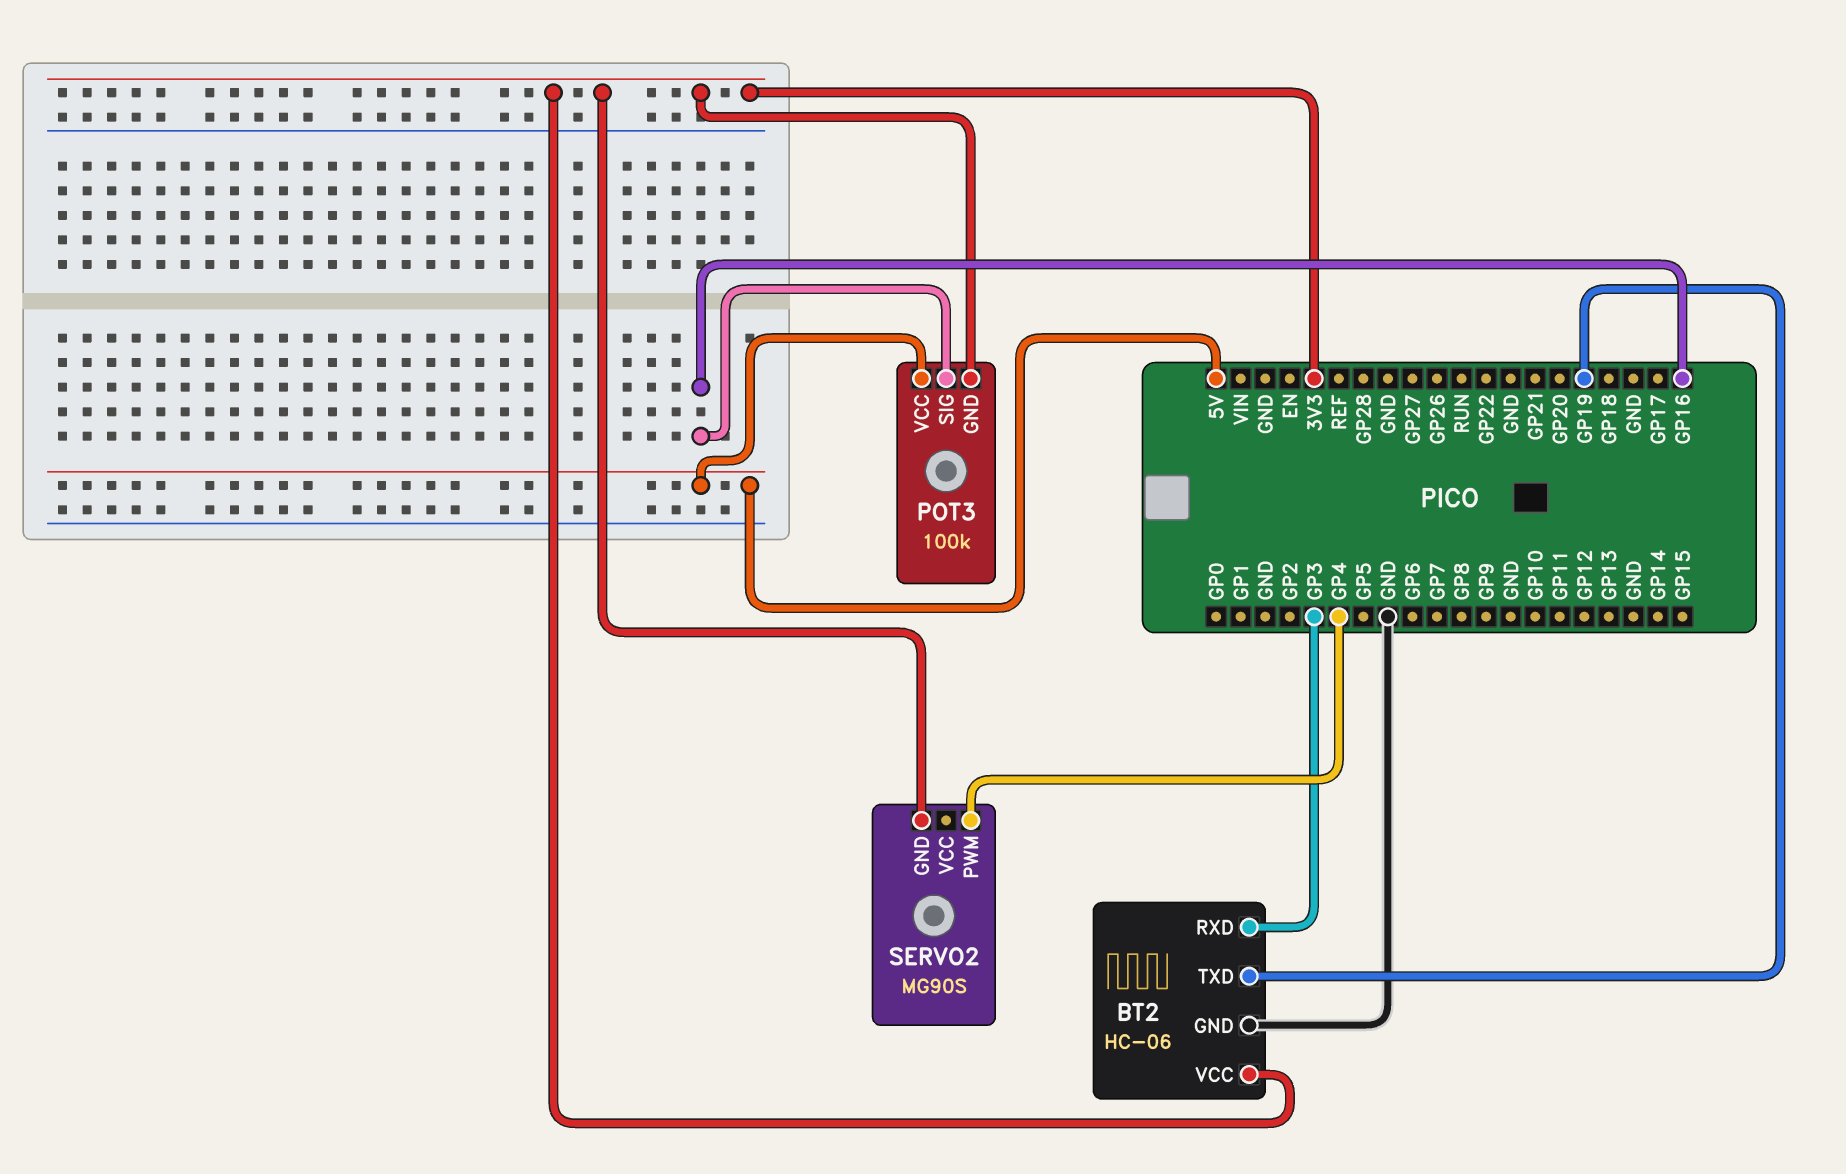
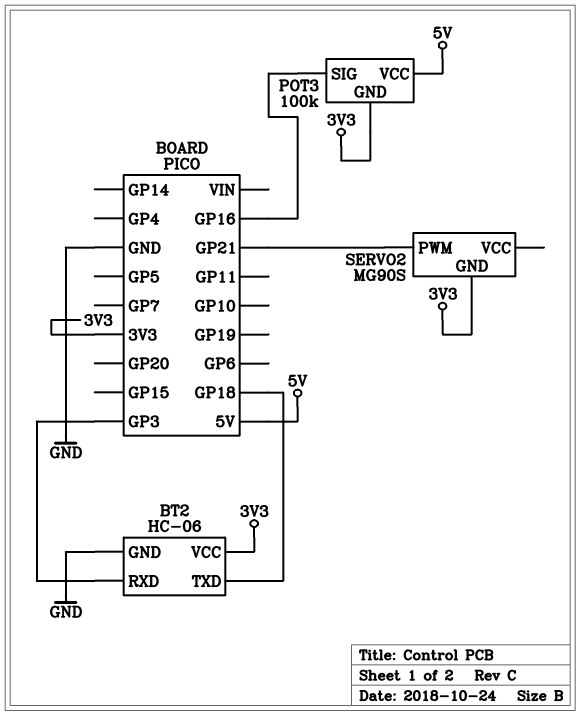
BT2 pin TXD: GP19 -> GP18
SERVO2 pin PWM: GP4 -> GP21

